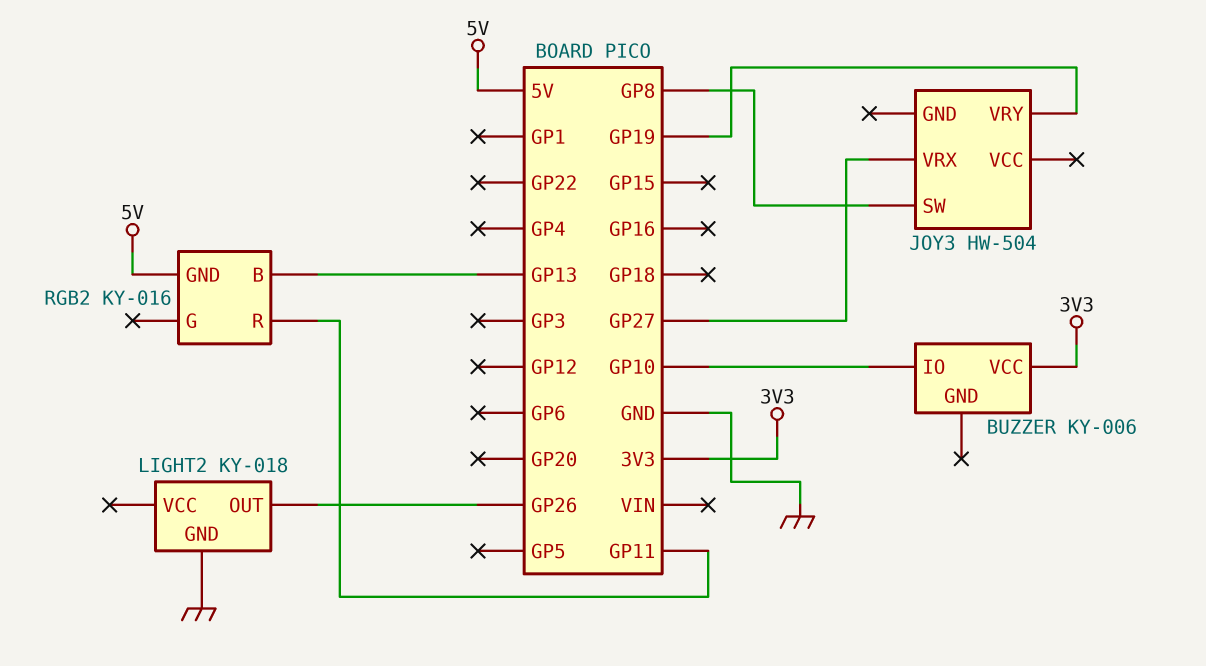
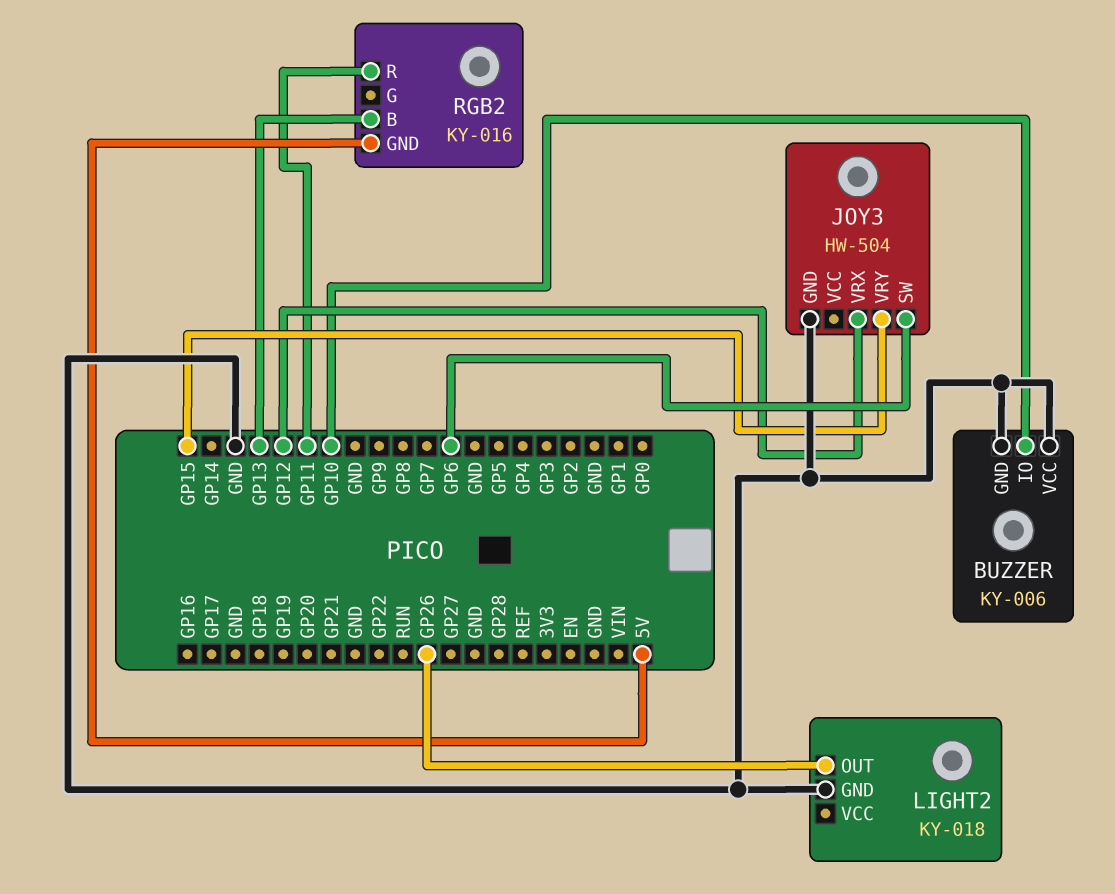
BUZZER pin GND: none -> GND
BUZZER pin VCC: 3V3 -> GND
JOY3 pin GND: none -> GND
JOY3 pin SW: GP8 -> GP6
JOY3 pin VRX: GP27 -> GP12
JOY3 pin VRY: GP19 -> GP15

